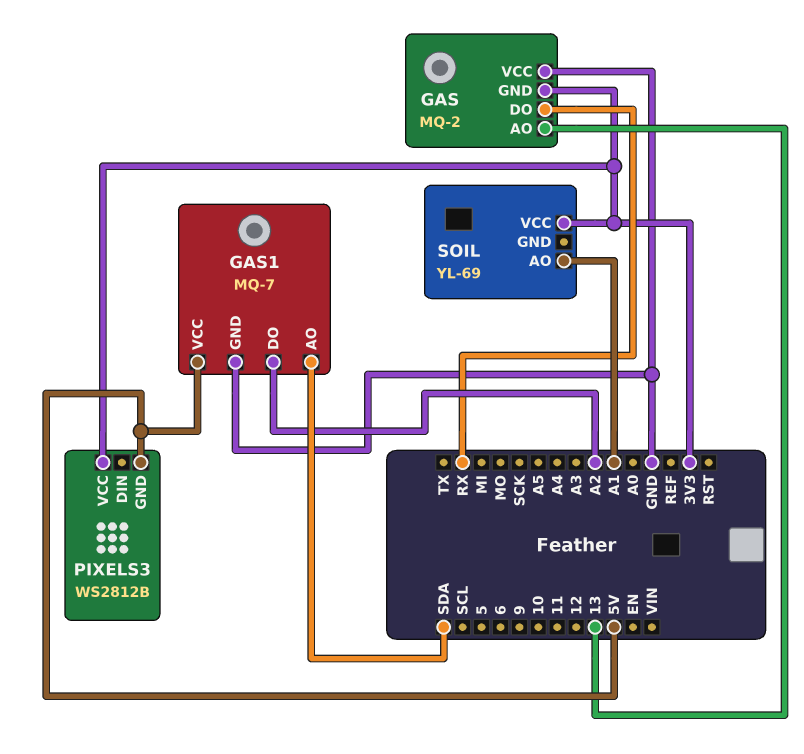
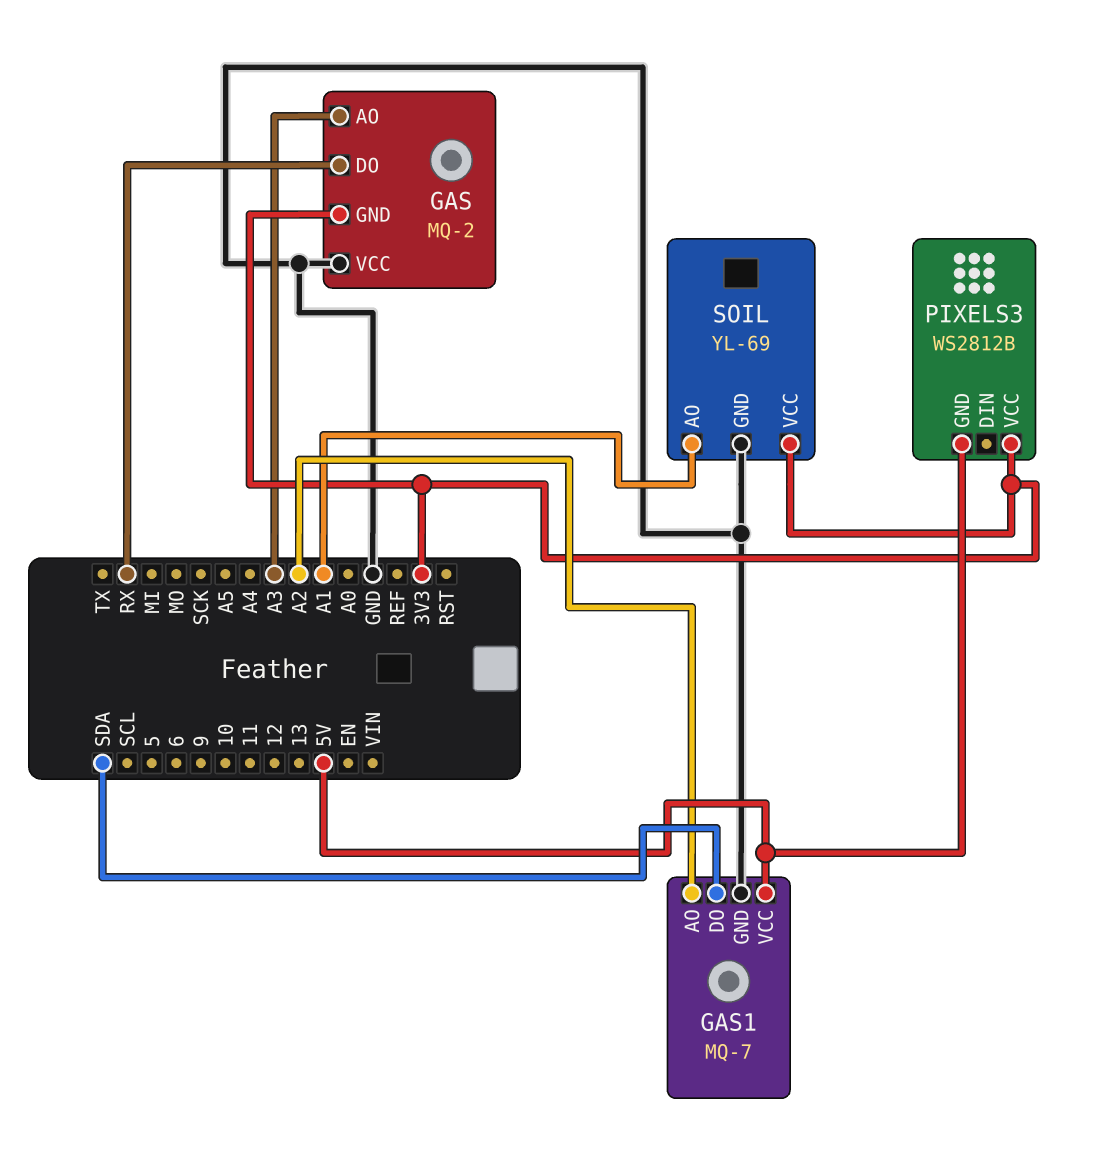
GAS pin AO: 13 -> A3
GAS1 pin AO: SDA -> A2
GAS1 pin DO: A2 -> SDA
SOIL pin GND: none -> GND

